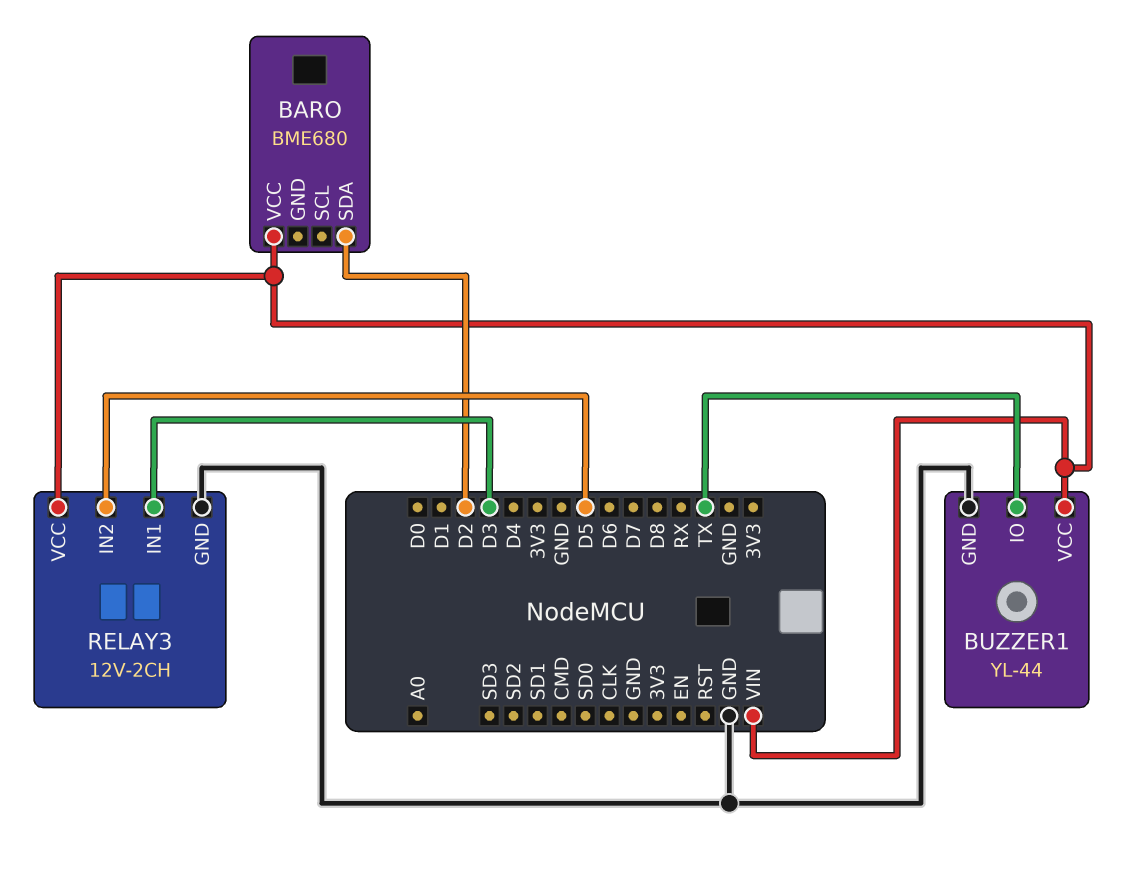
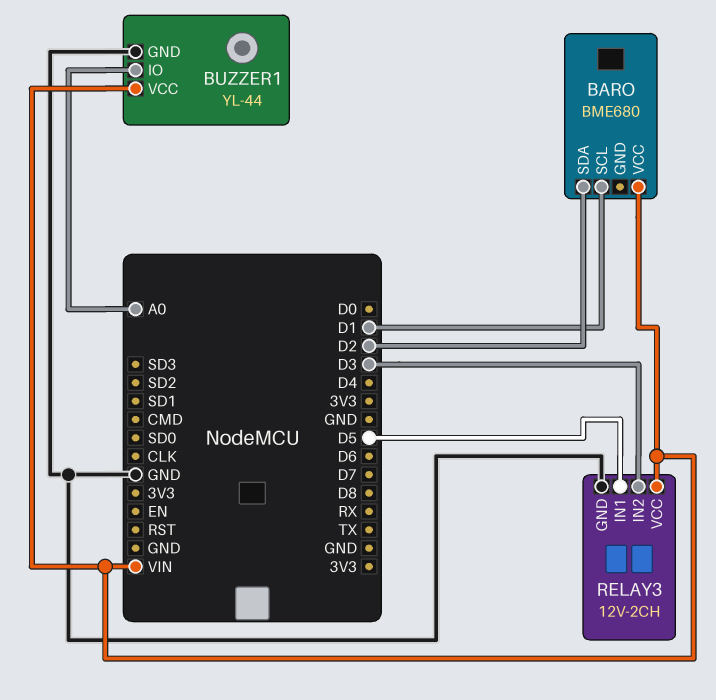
BARO pin SCL: none -> D1
BUZZER1 pin IO: TX -> A0
RELAY3 pin IN1: D3 -> D5
RELAY3 pin IN2: D5 -> D3

